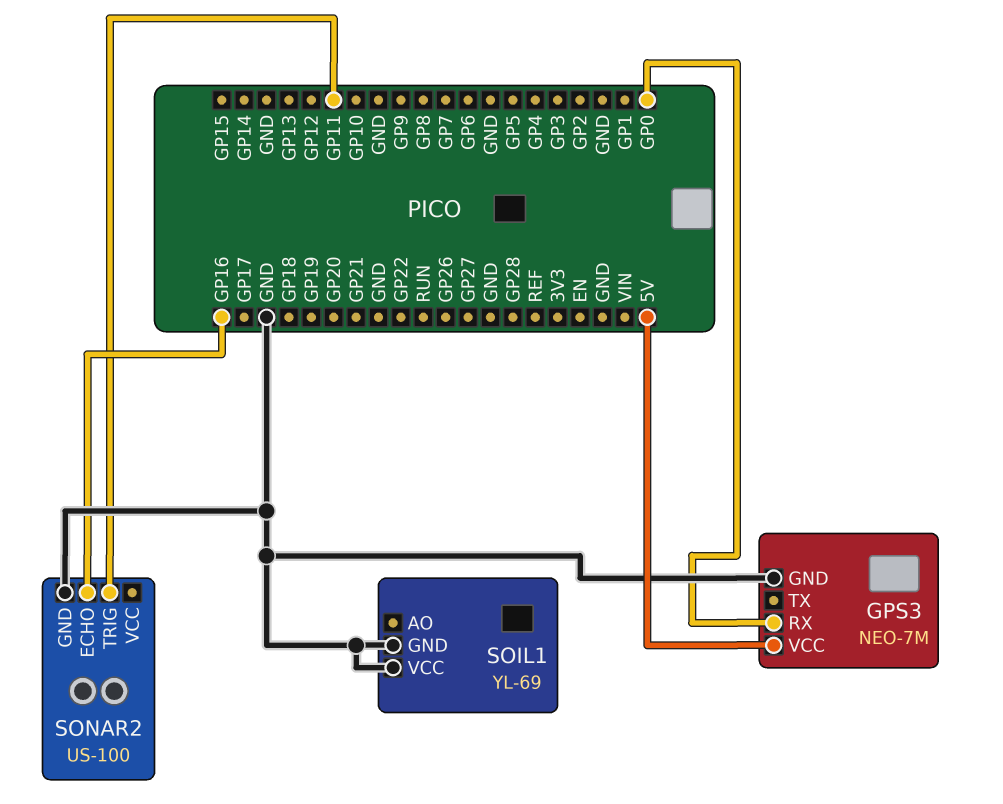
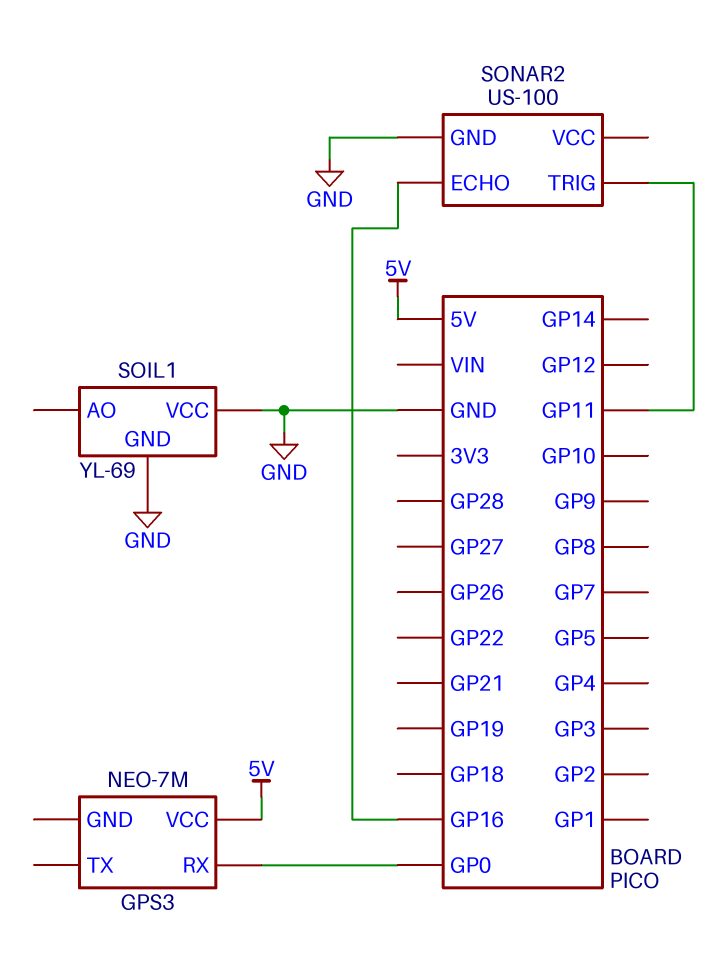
GPS3 pin GND: GND -> none

